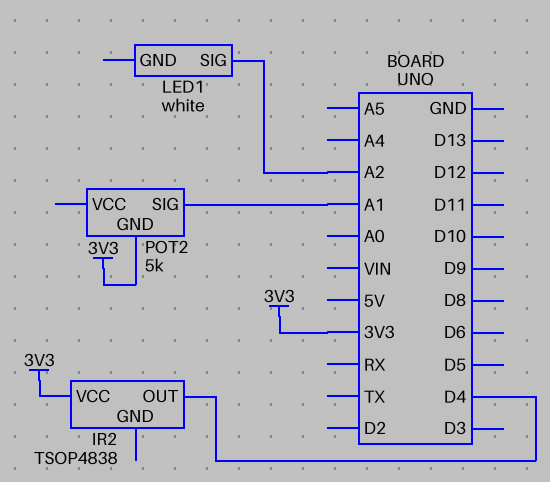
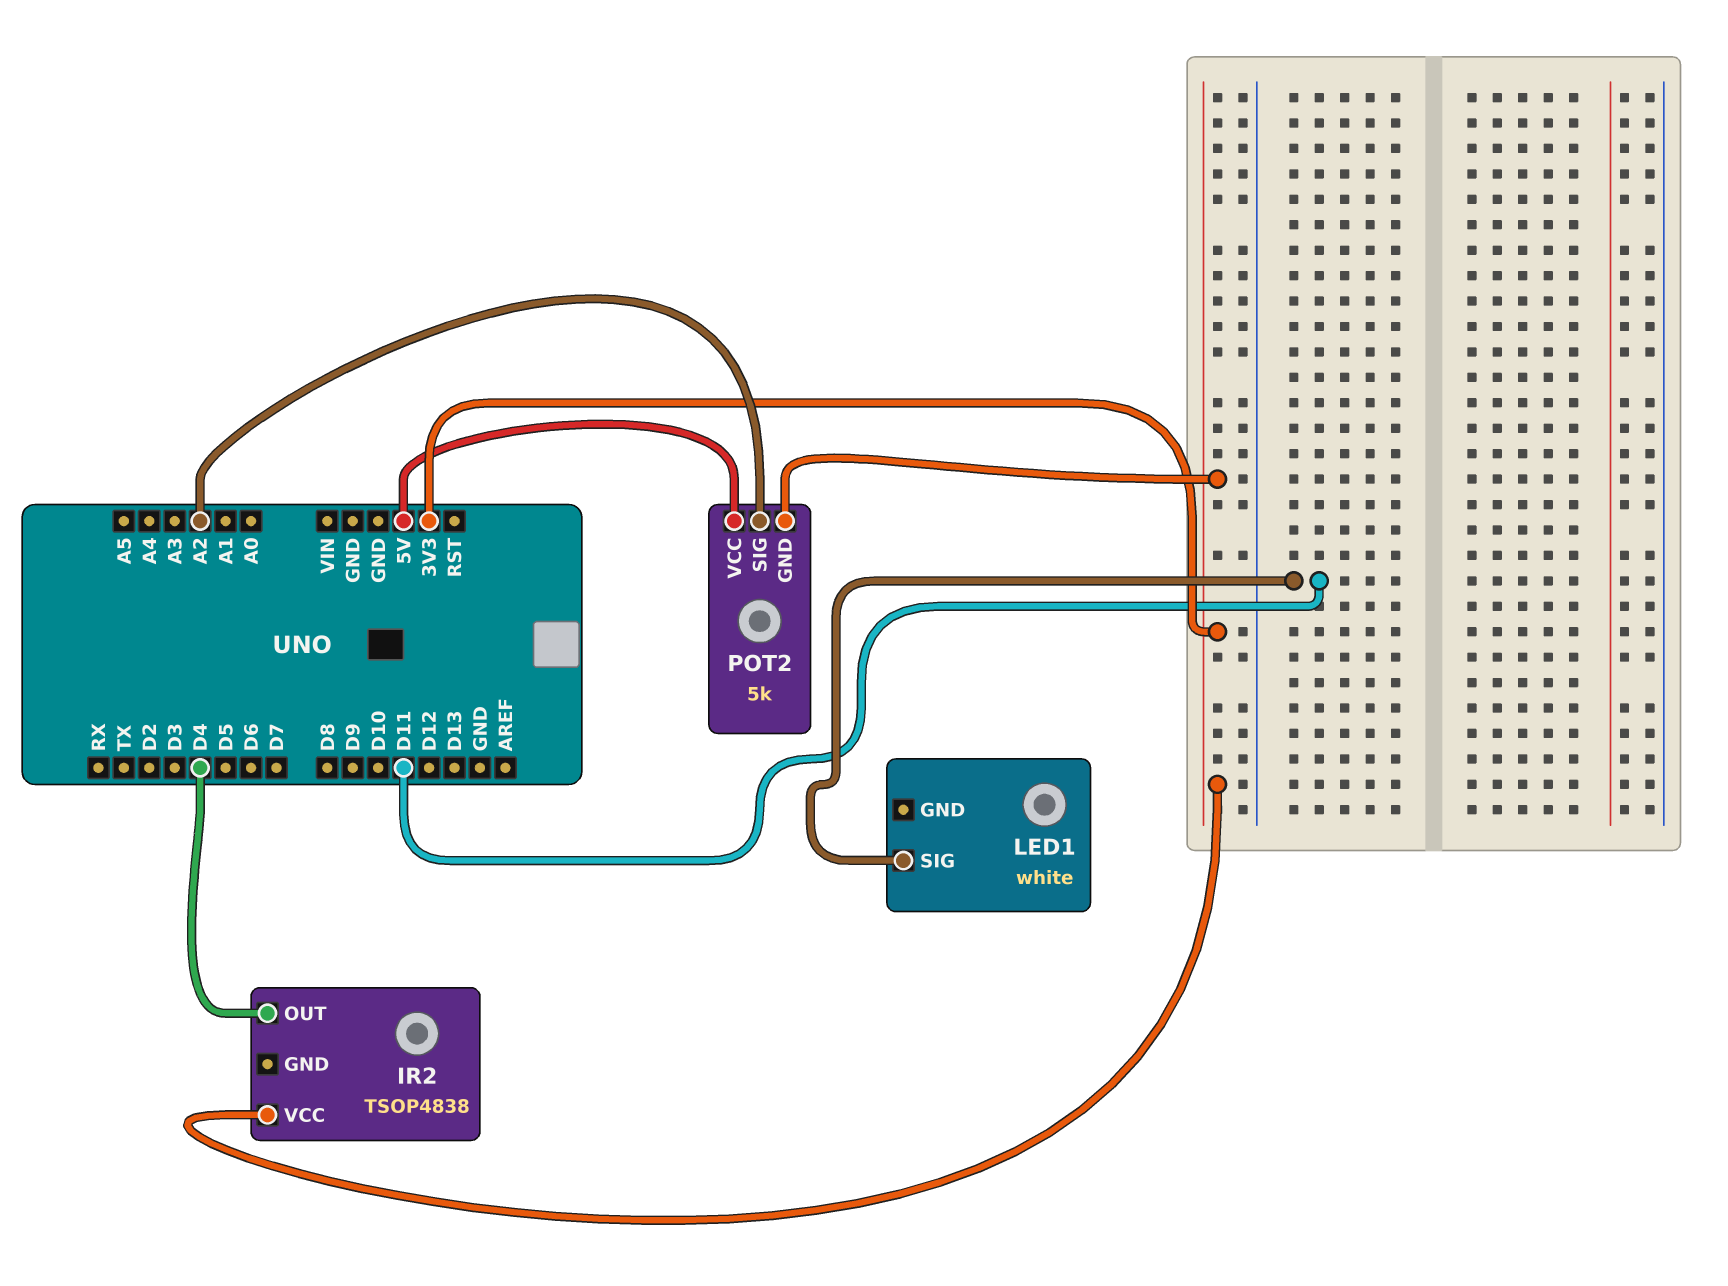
LED1 pin SIG: A2 -> D11
POT2 pin SIG: A1 -> A2
POT2 pin VCC: none -> 5V

